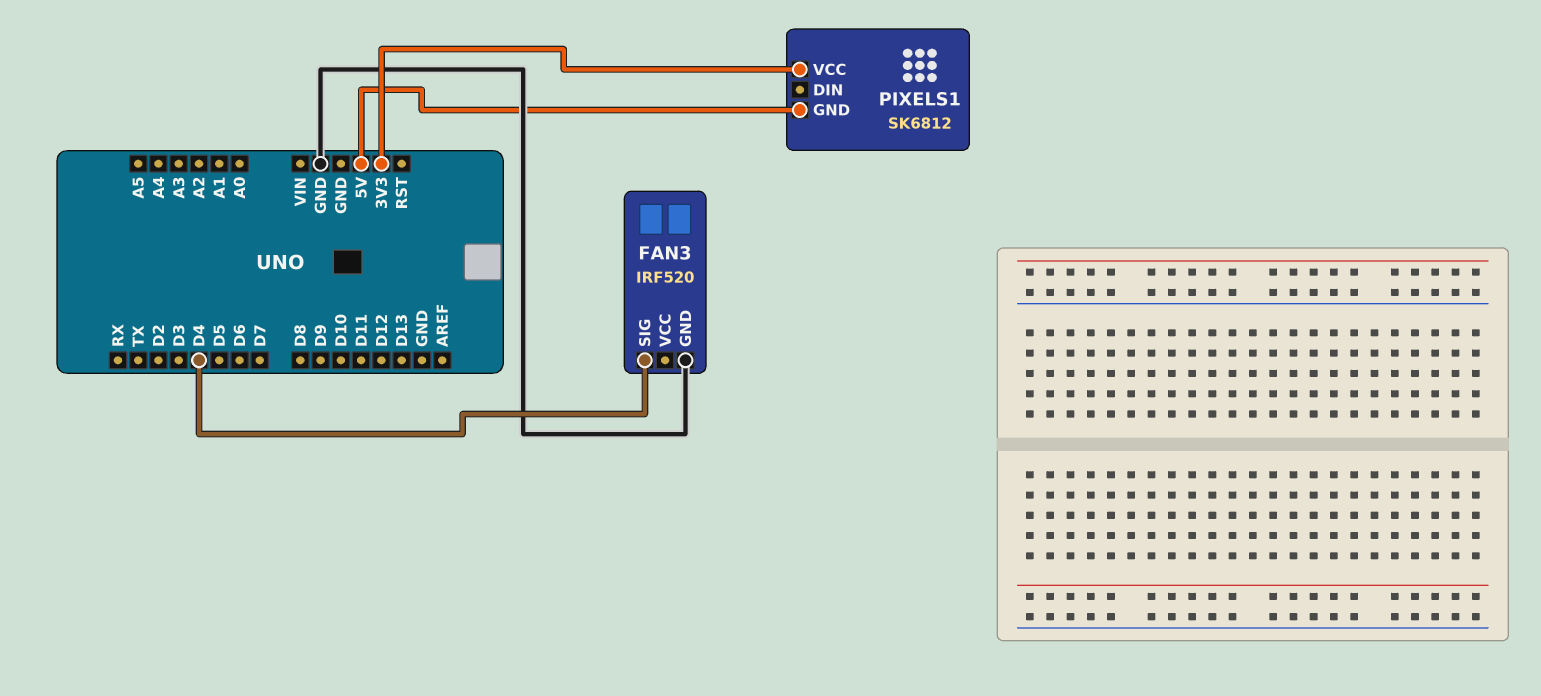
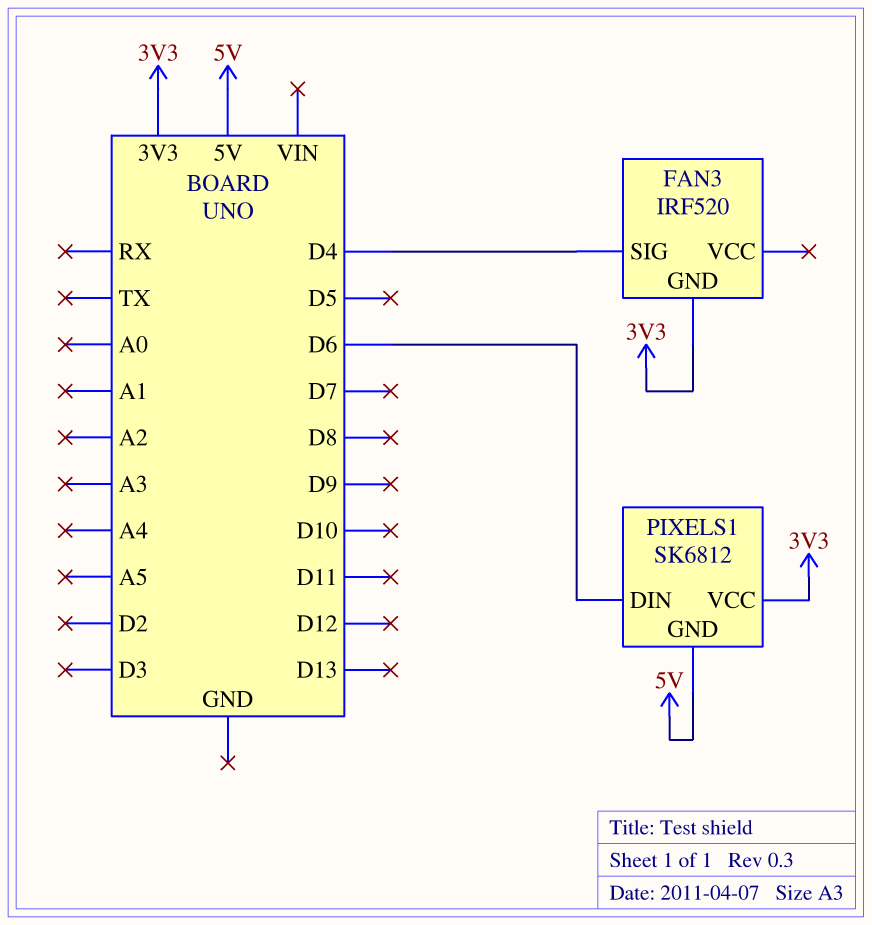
FAN3 pin GND: GND -> 3V3
PIXELS1 pin DIN: none -> D6

